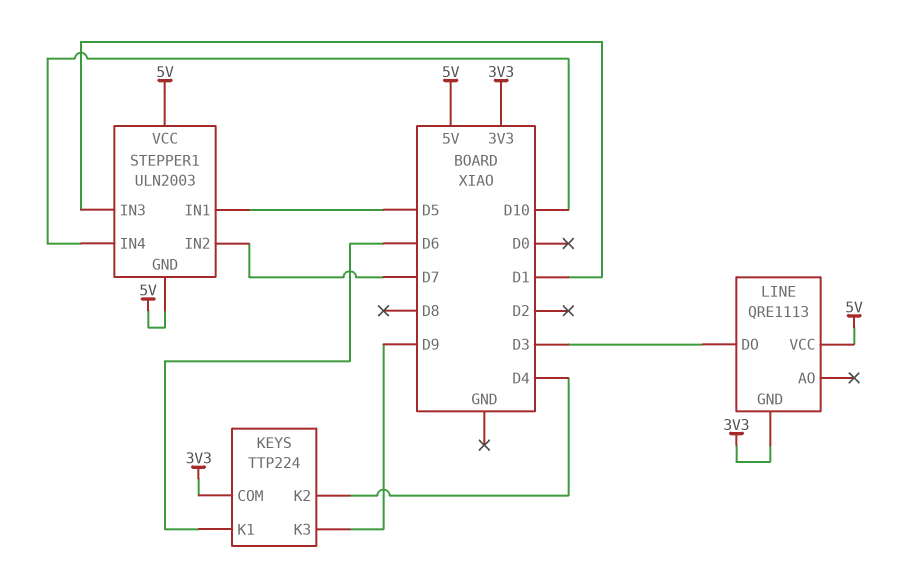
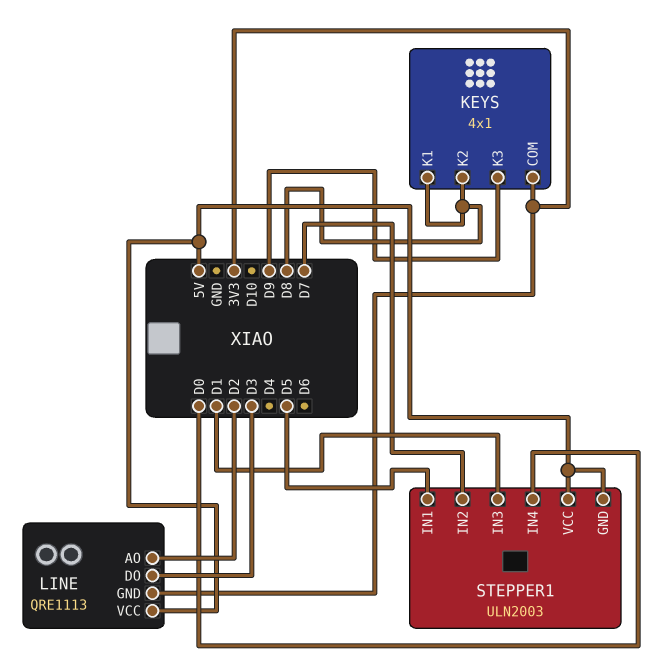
KEYS: TTP224 -> 4x1
KEYS pin K1: D6 -> D8
KEYS pin K2: D4 -> D8
LINE pin AO: none -> D2
STEPPER1 pin IN4: D10 -> D0

